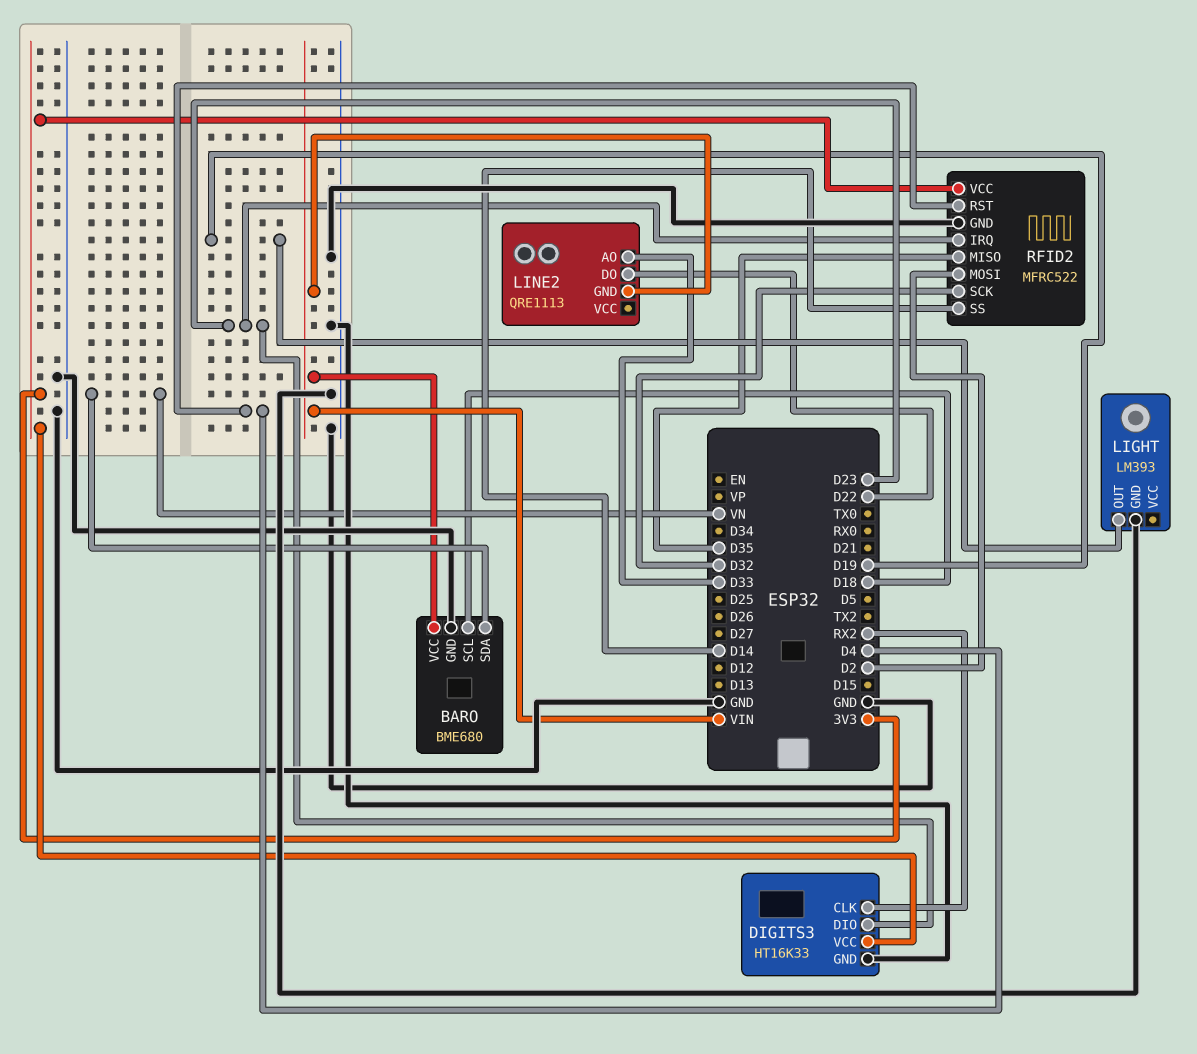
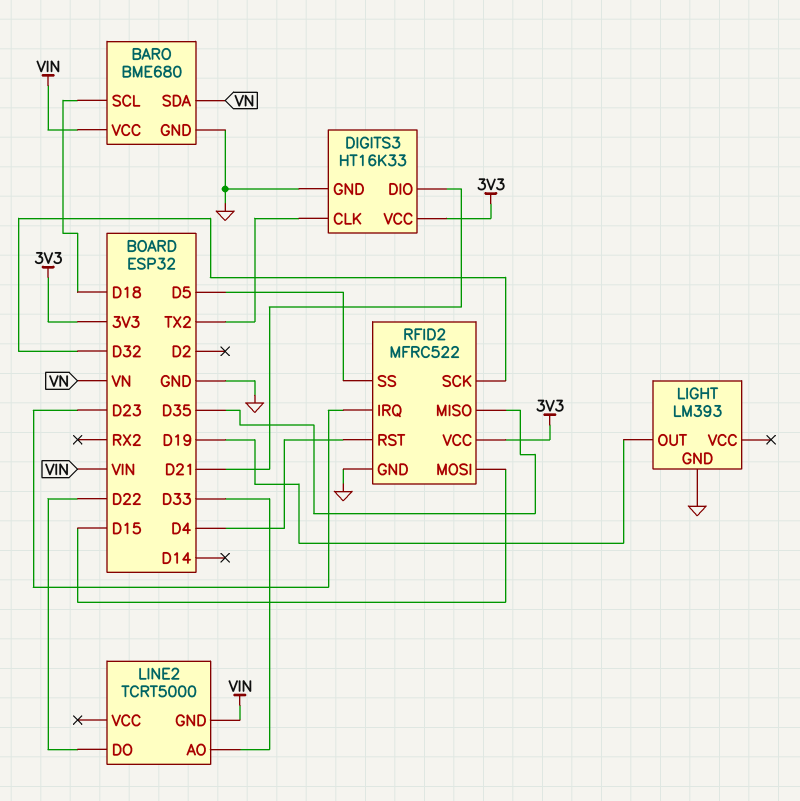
DIGITS3 pin CLK: RX2 -> TX2
DIGITS3 pin DIO: D23 -> D21
LINE2: QRE1113 -> TCRT5000
RFID2 pin MOSI: D2 -> D15
RFID2 pin SS: D14 -> D5

